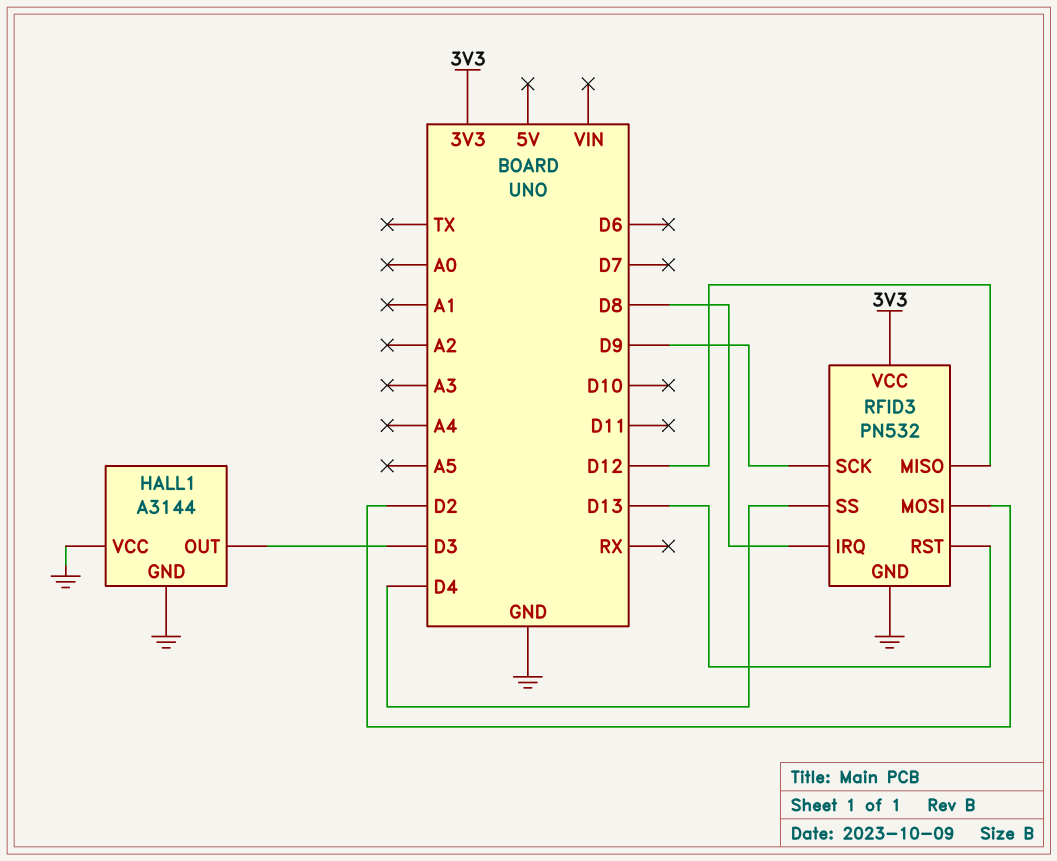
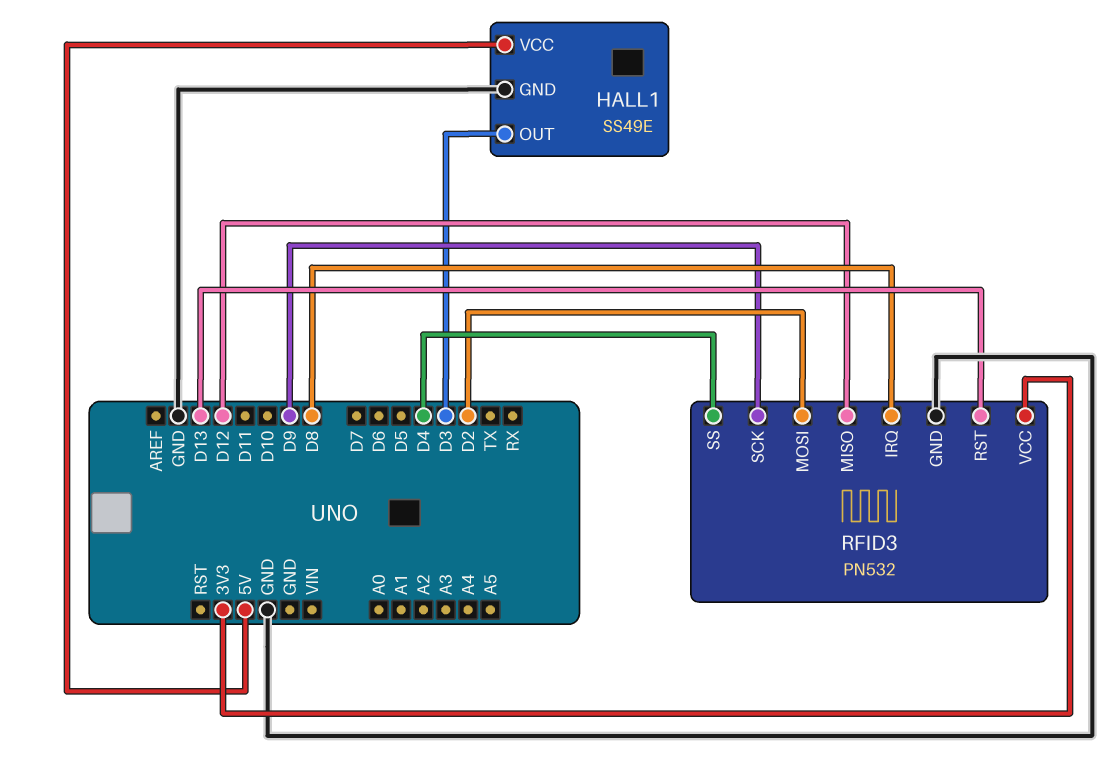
HALL1: A3144 -> SS49E
HALL1 pin VCC: GND -> 5V

